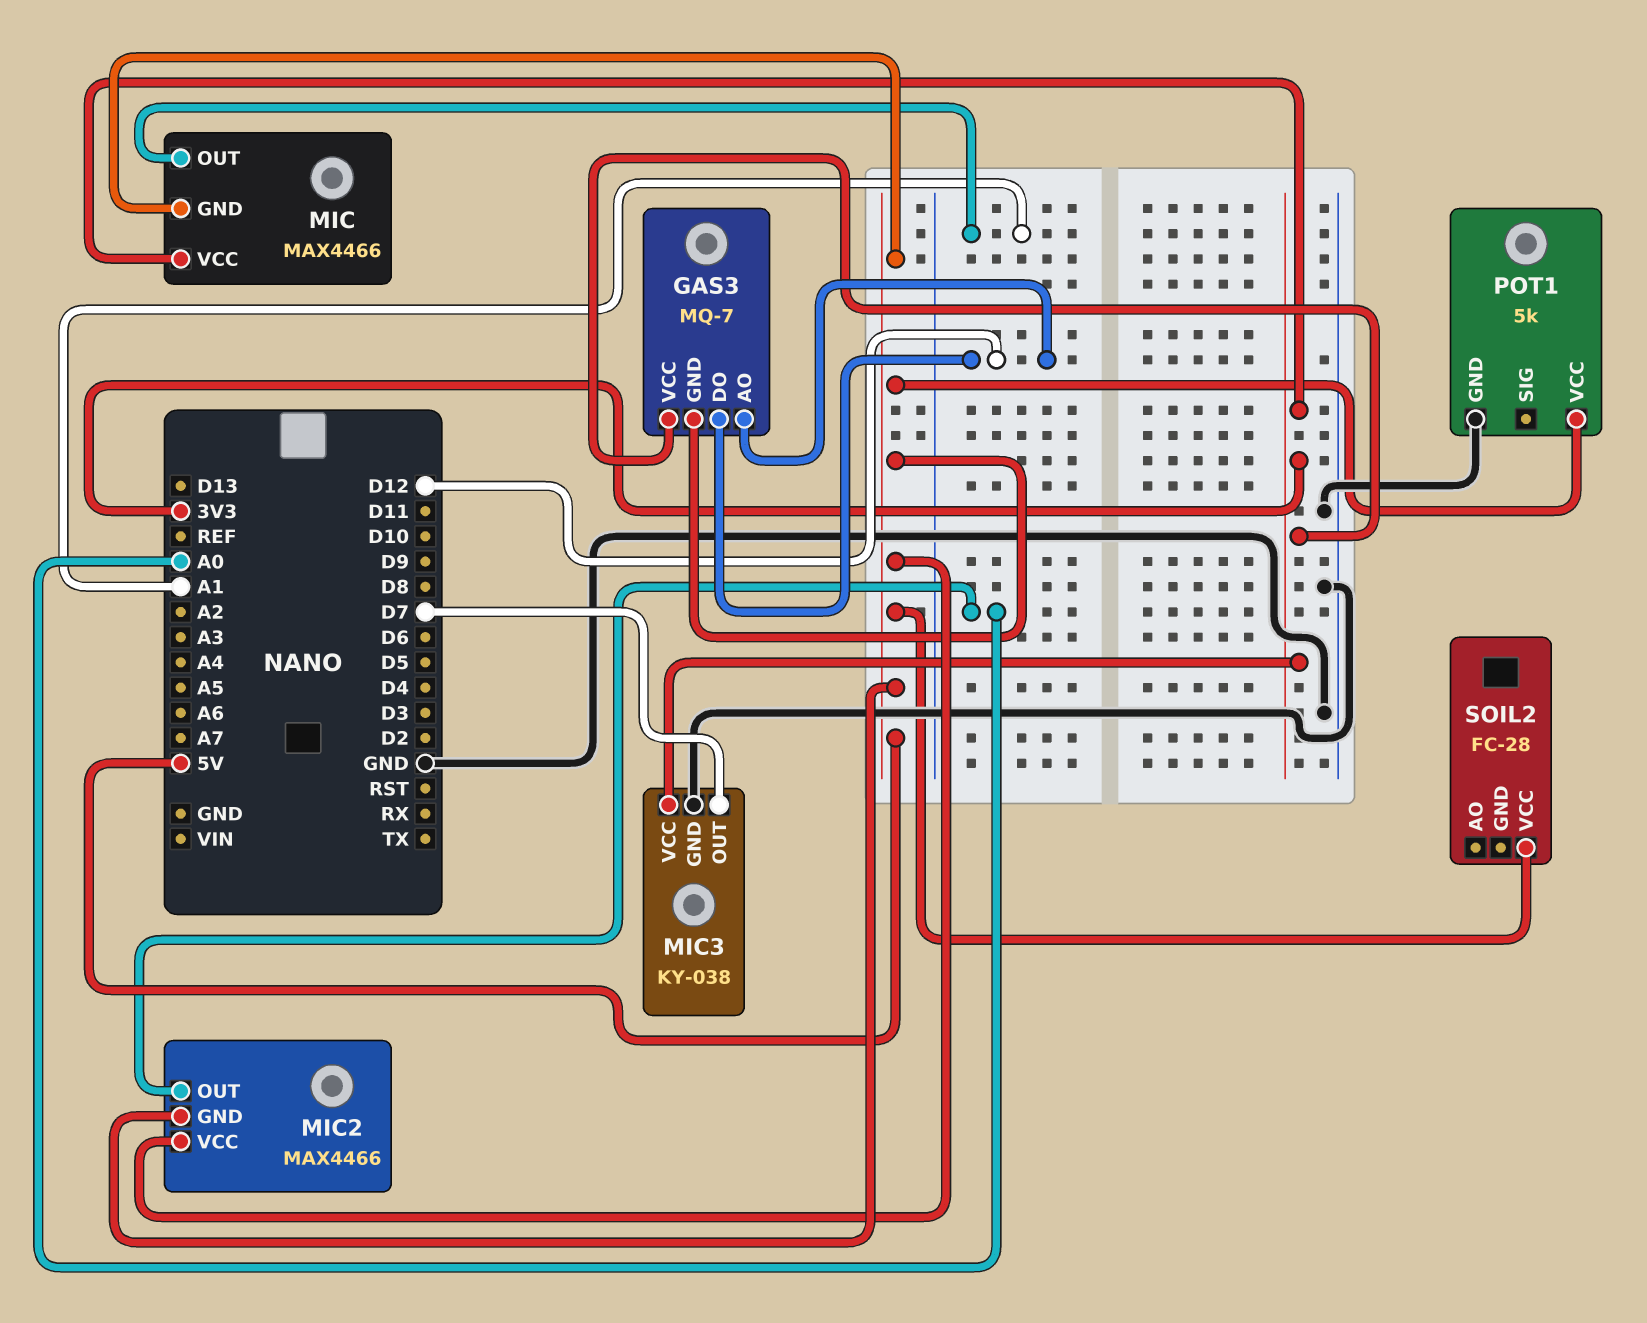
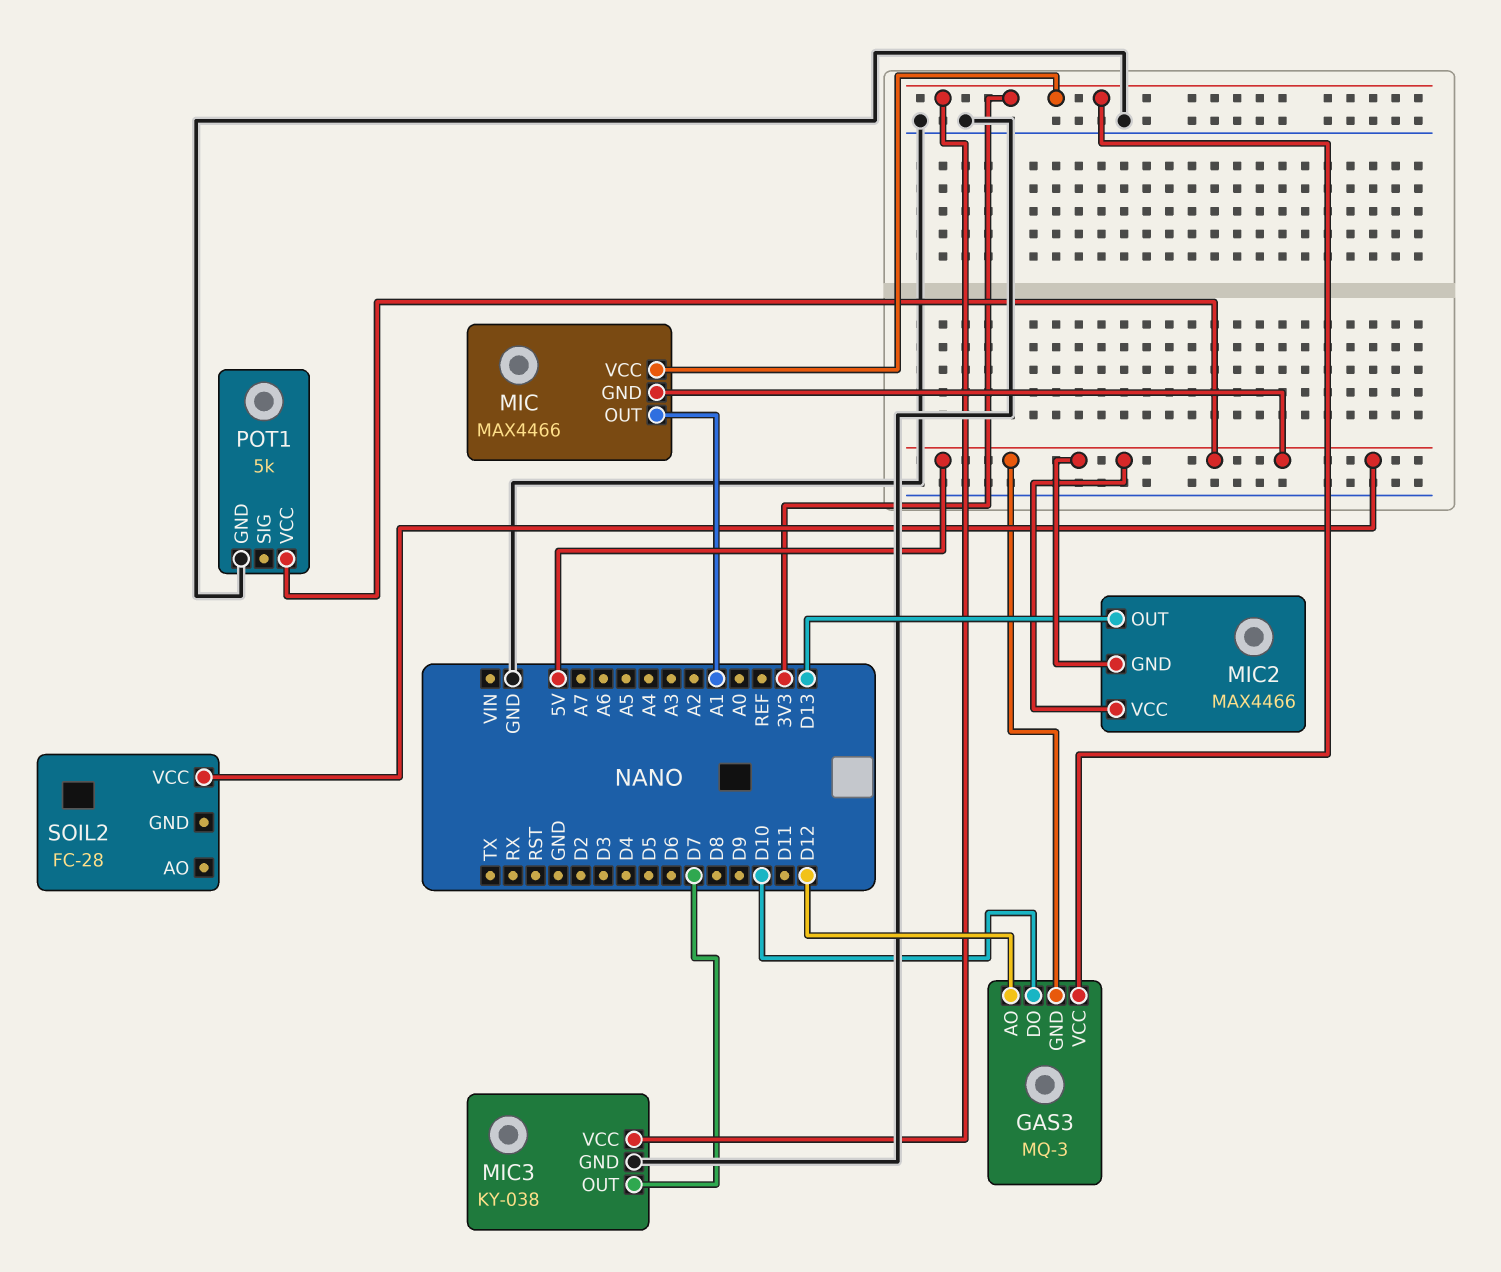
GAS3: MQ-7 -> MQ-3
GAS3 pin DO: D12 -> D10
MIC2 pin OUT: A0 -> D13

